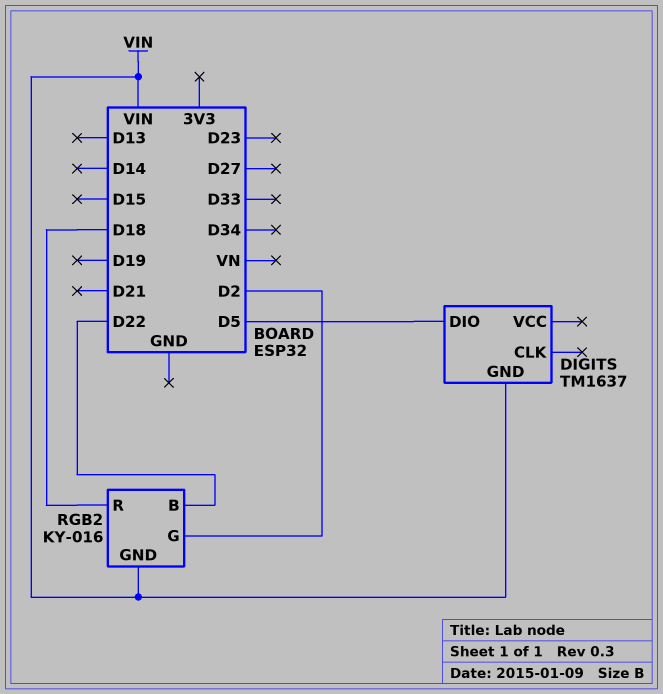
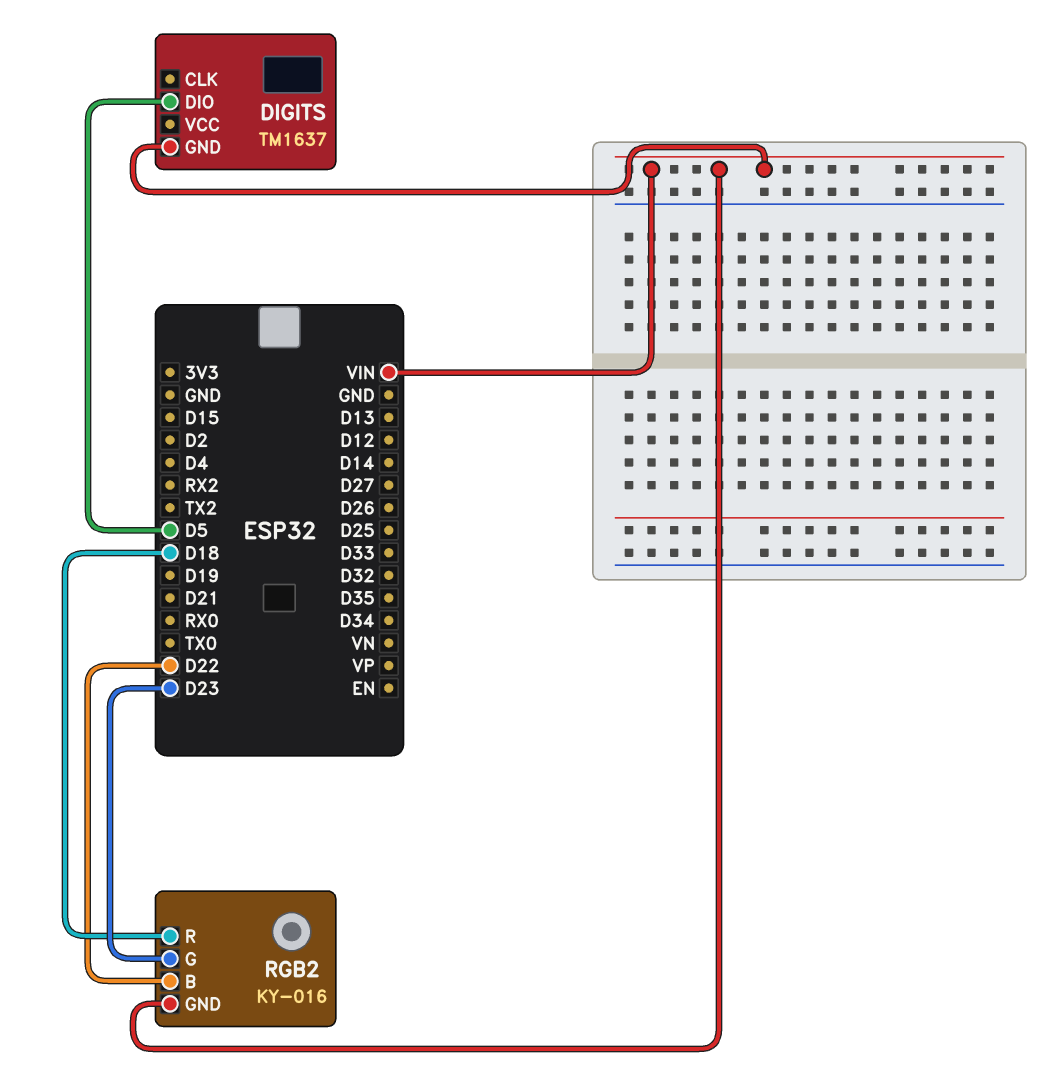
RGB2 pin G: D2 -> D23

